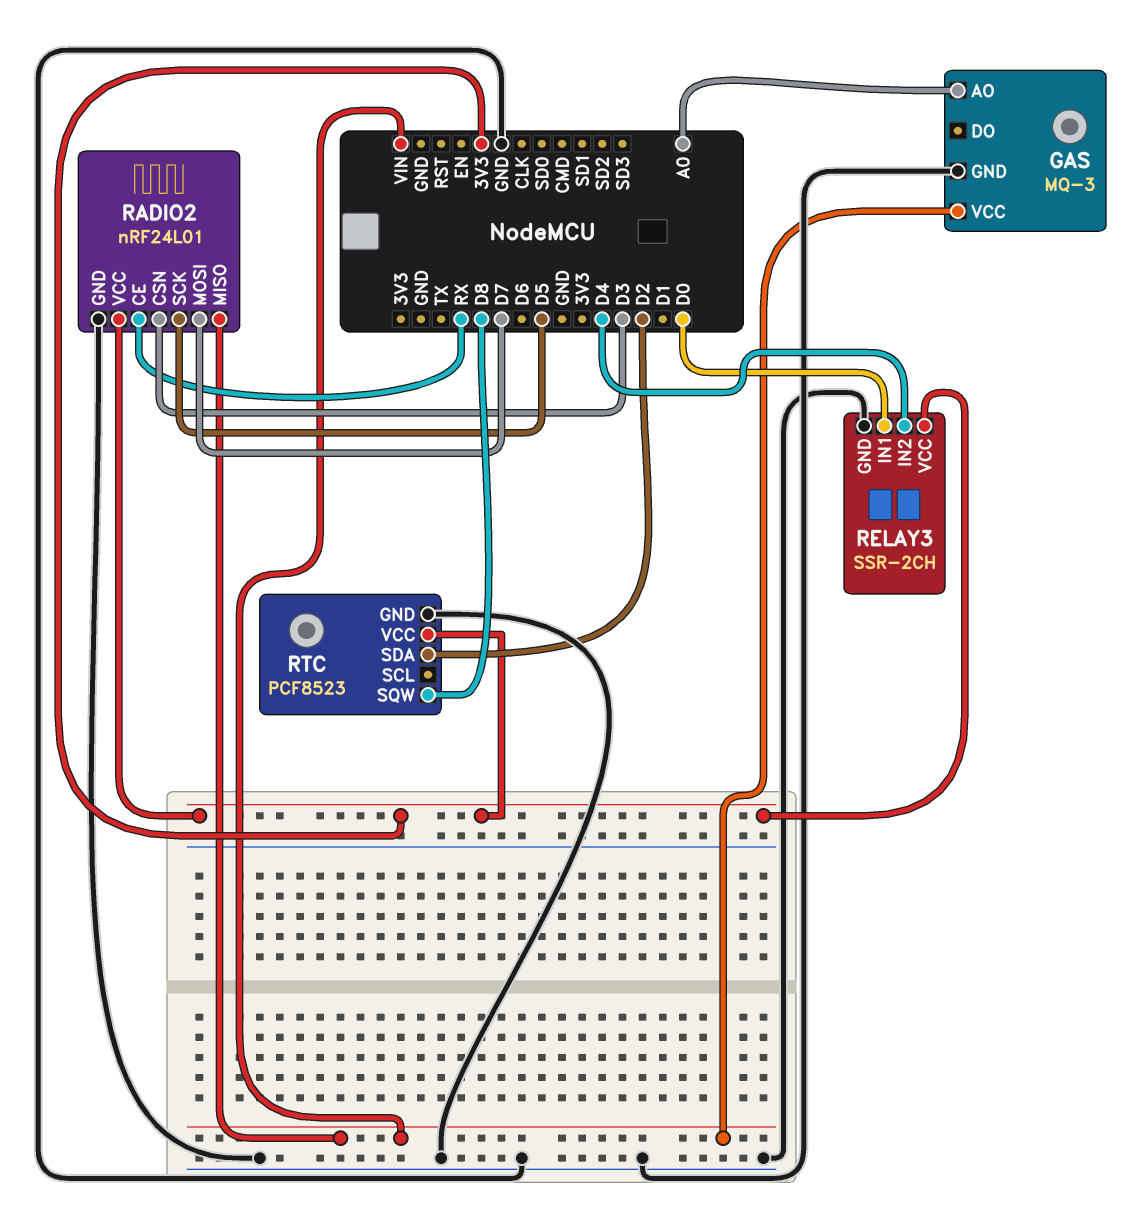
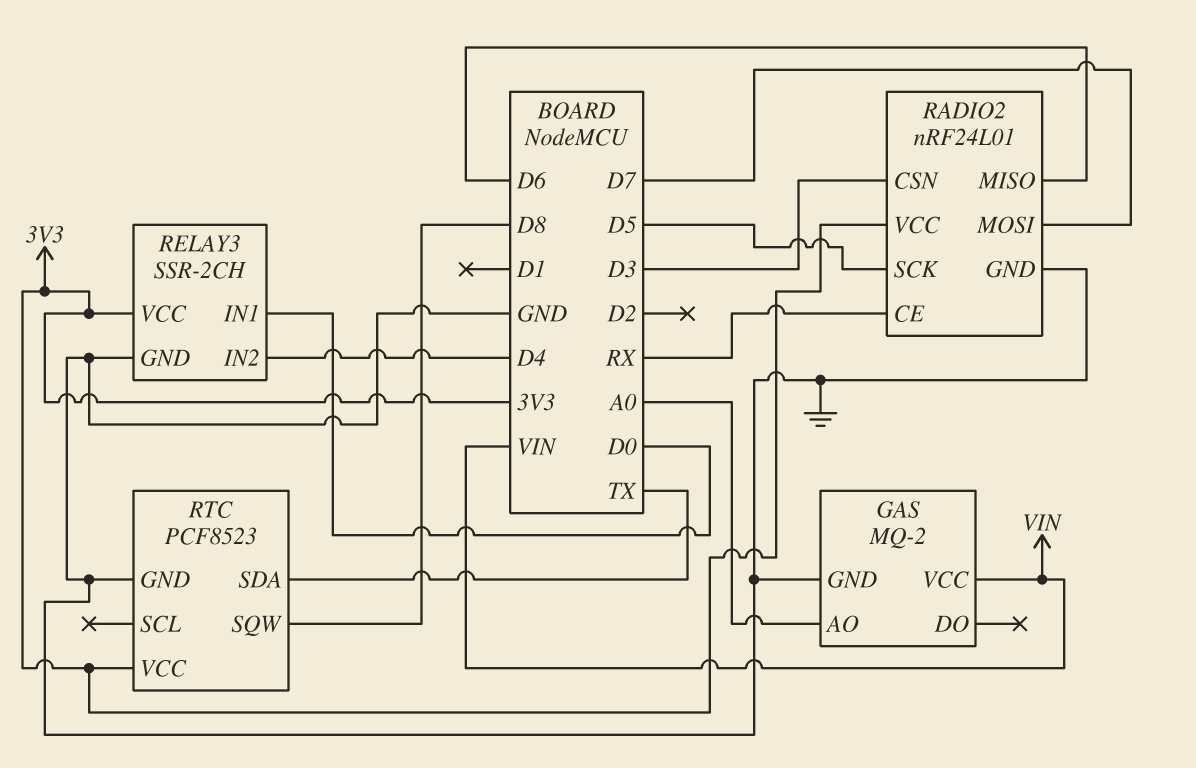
GAS: MQ-3 -> MQ-2
RADIO2 pin MISO: VIN -> D6
RTC pin SDA: D2 -> TX

